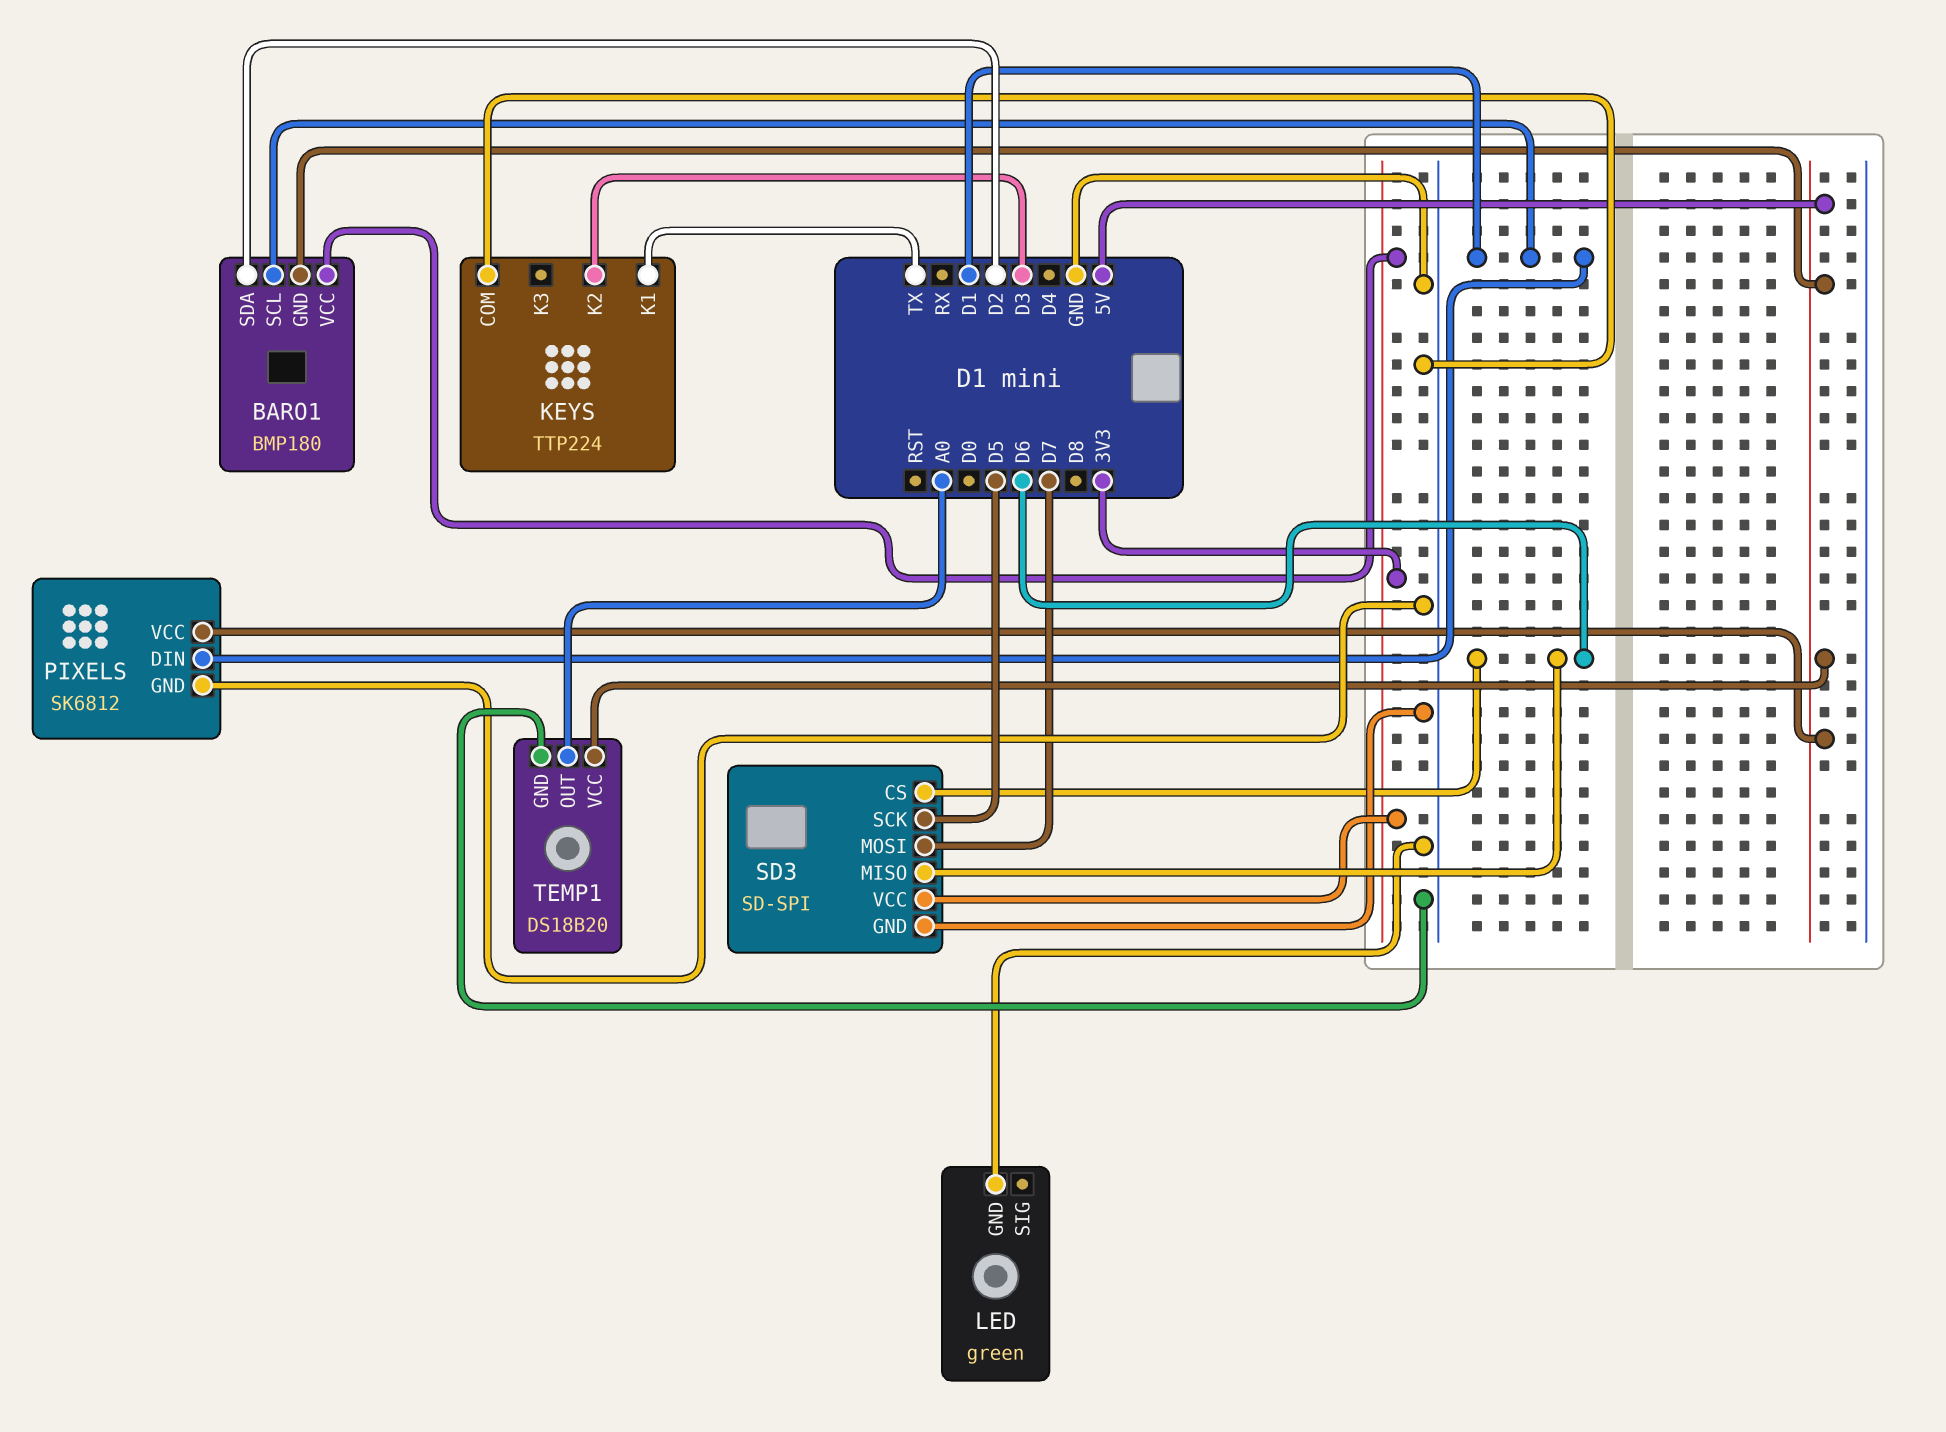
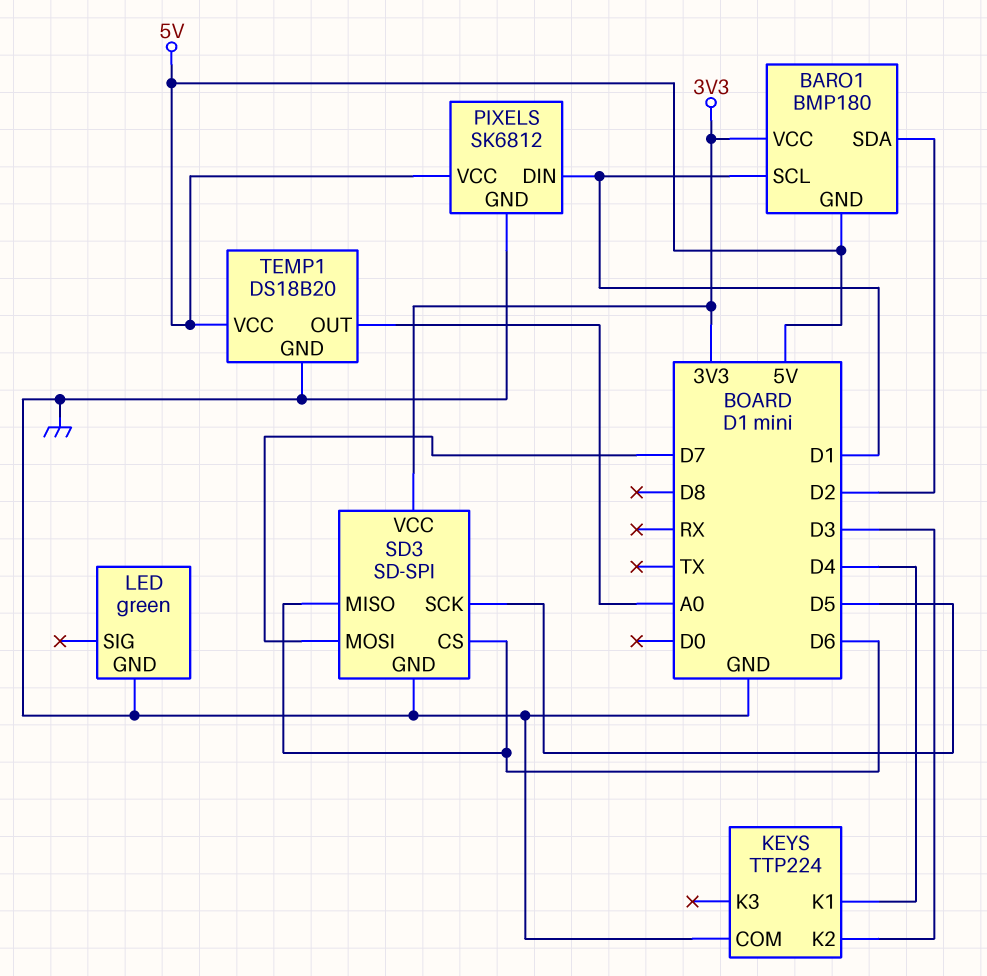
KEYS pin K1: TX -> D4

